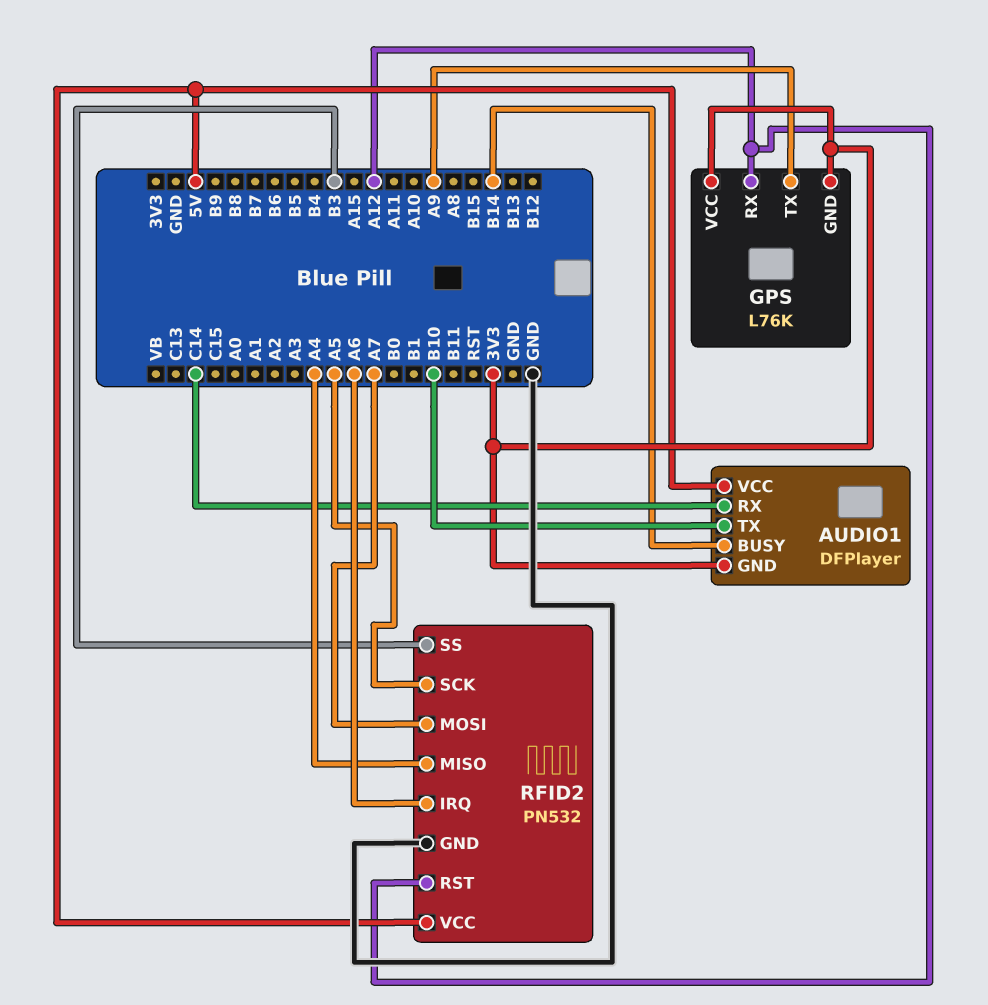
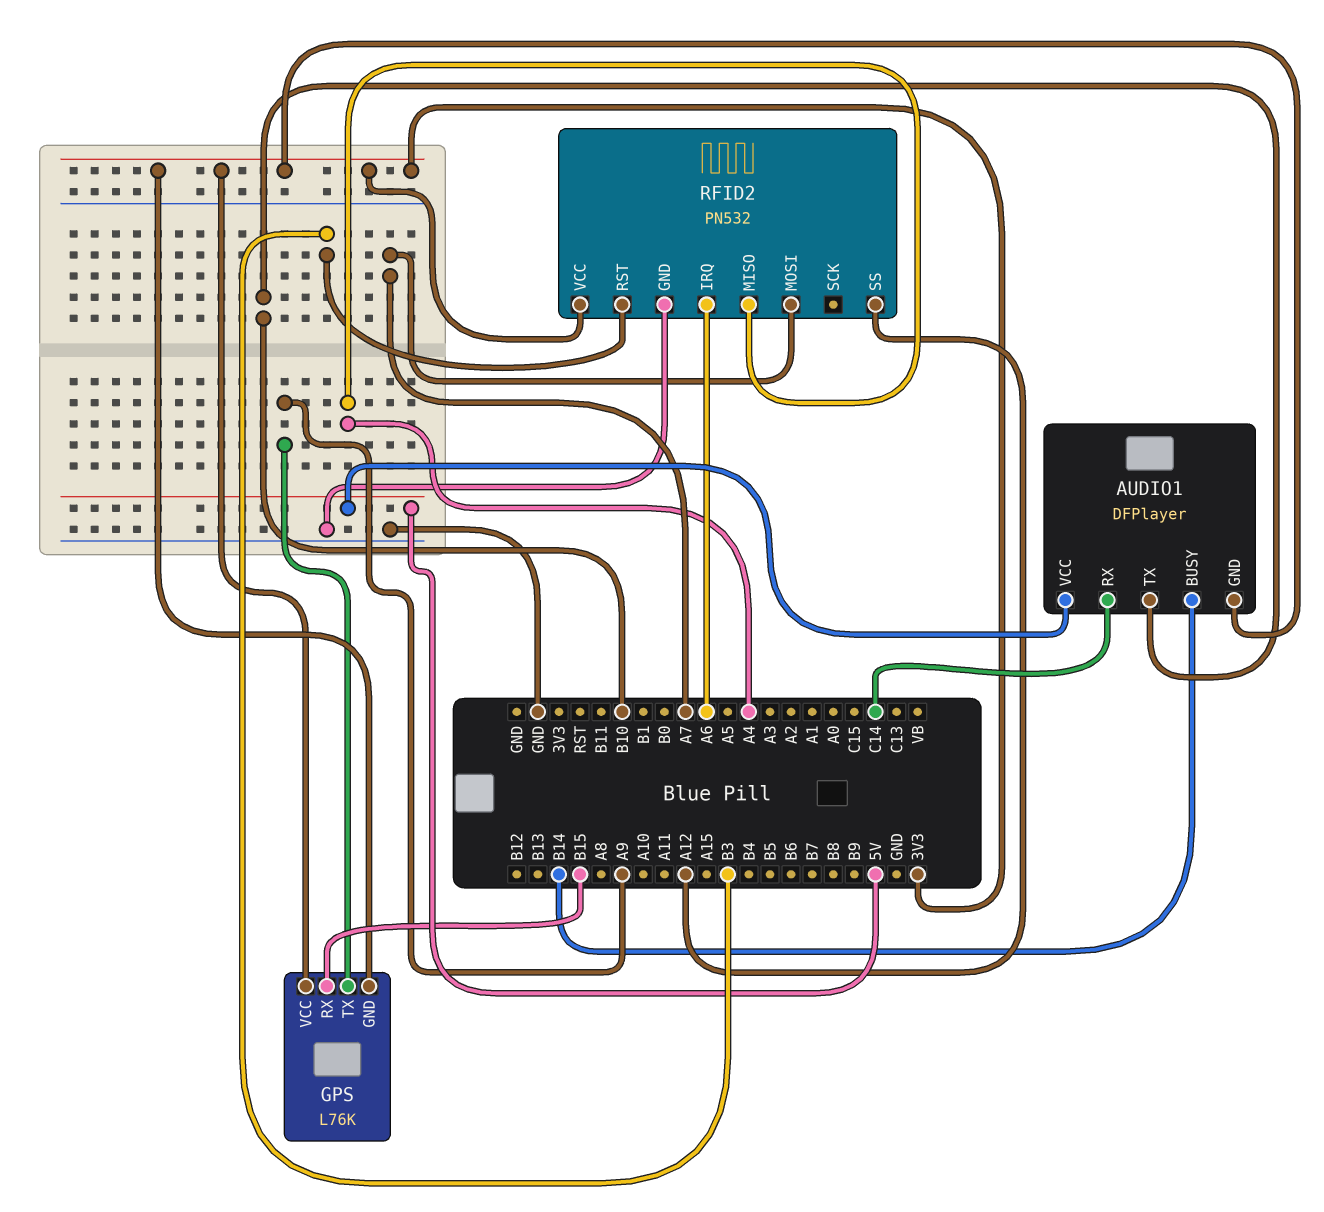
GPS pin RX: A12 -> B15
RFID2 pin RST: A12 -> B3
RFID2 pin SCK: A5 -> none
RFID2 pin SS: B3 -> A12
RFID2 pin VCC: 5V -> 3V3

